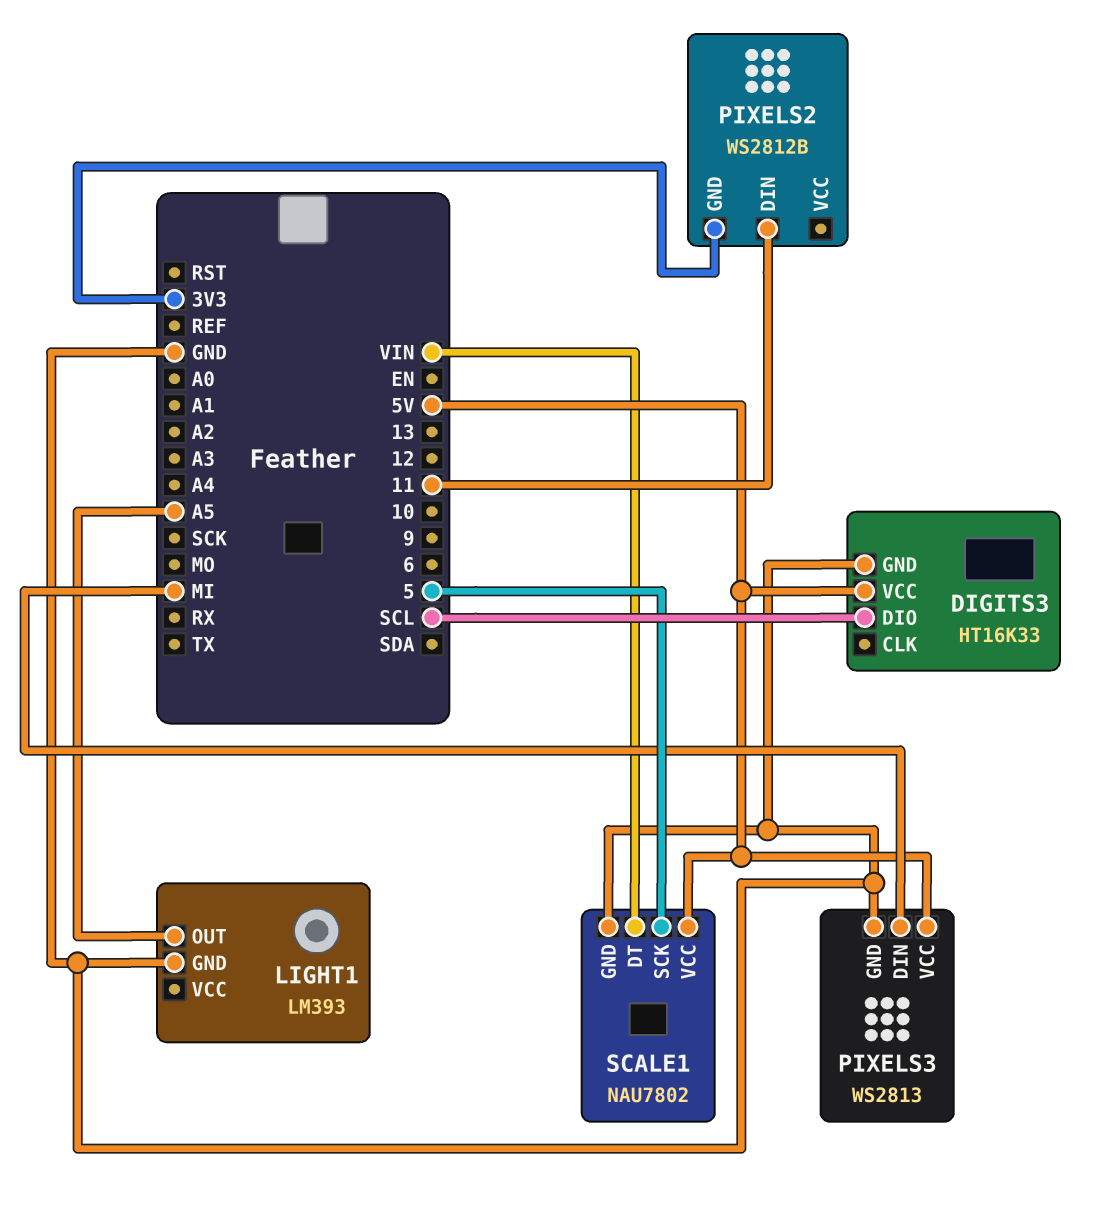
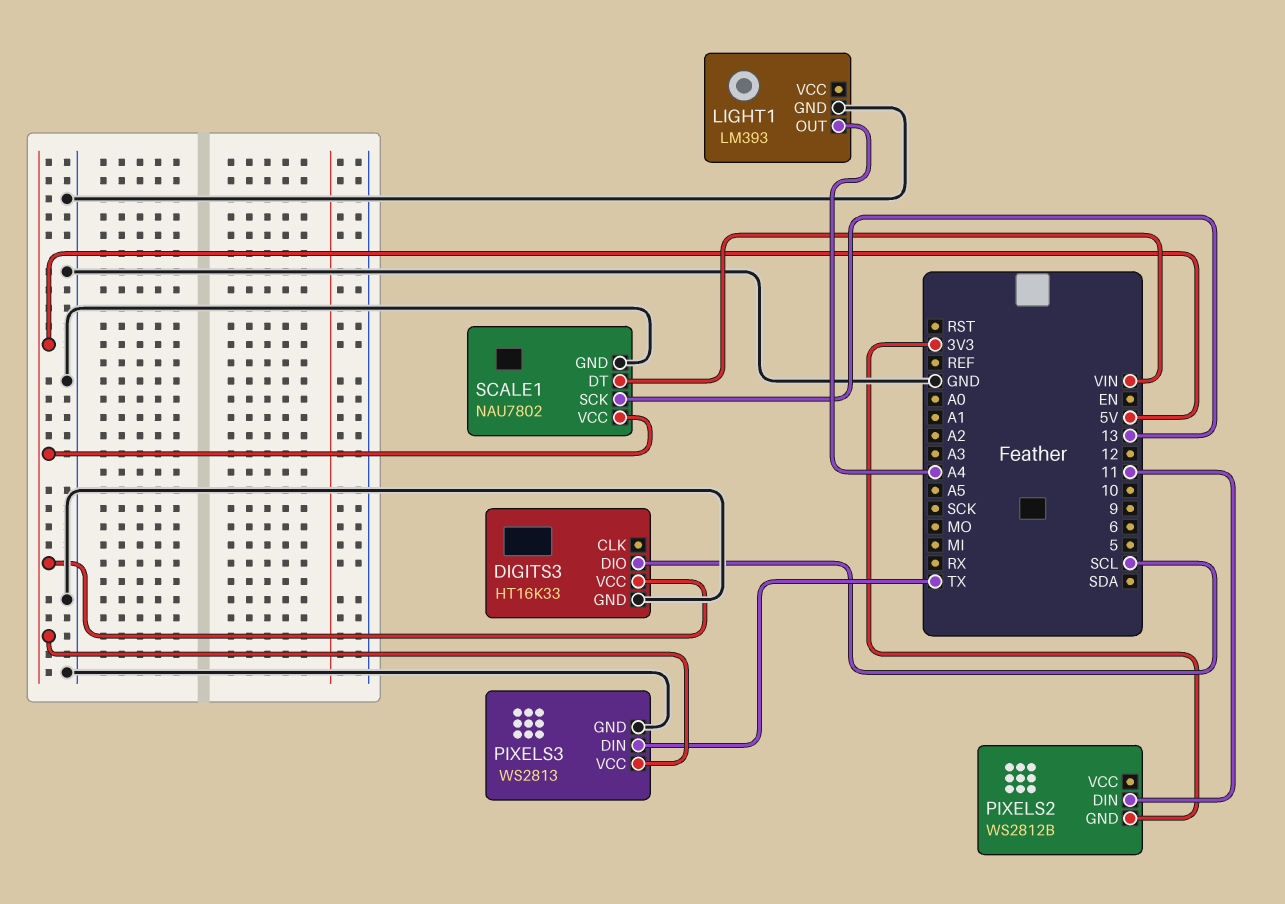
LIGHT1 pin OUT: A5 -> A4
PIXELS3 pin DIN: MI -> TX
SCALE1 pin SCK: 5 -> 13

